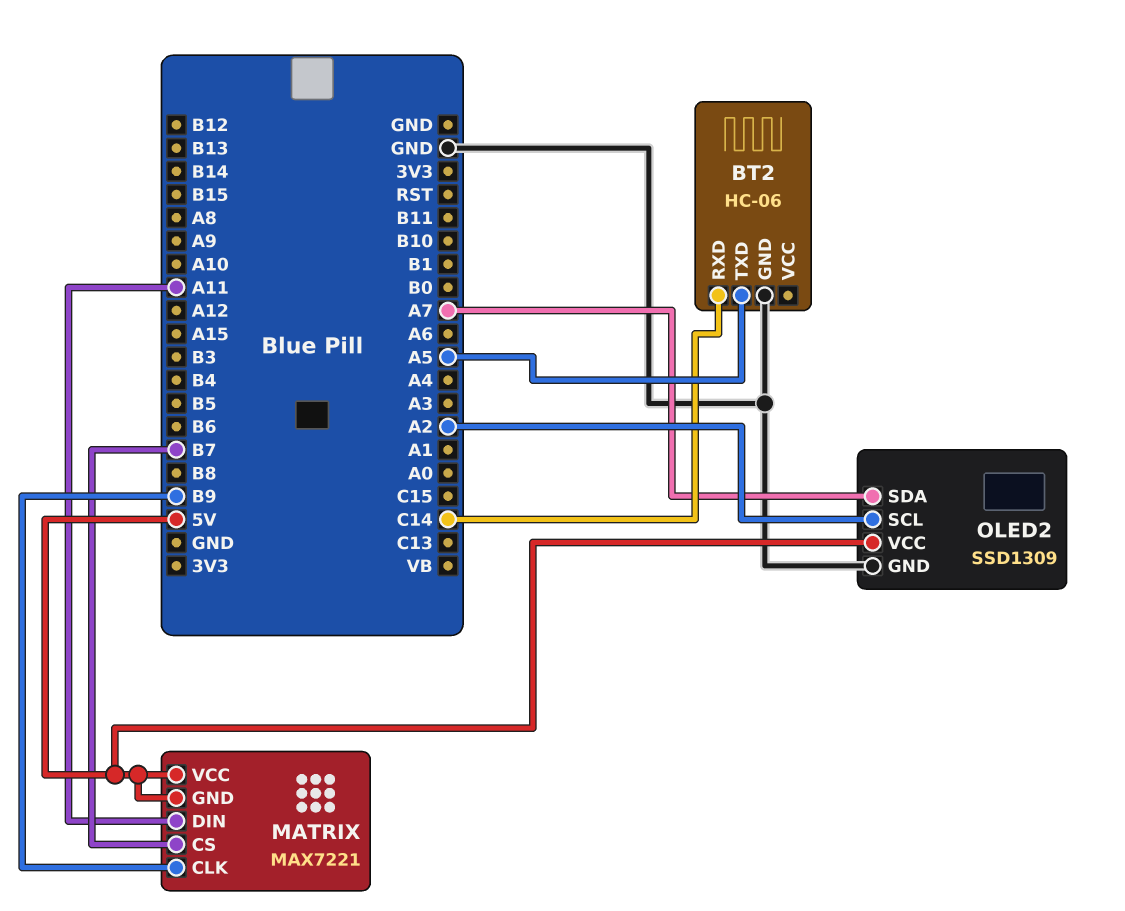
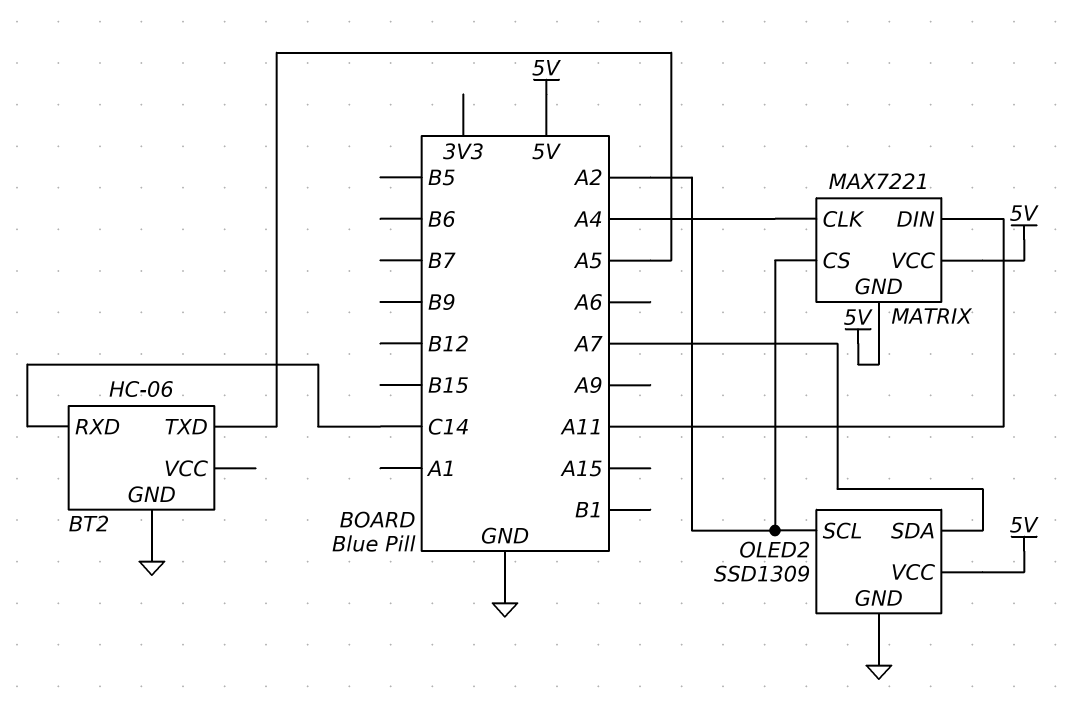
MATRIX pin CLK: B9 -> A4
MATRIX pin CS: B7 -> A2

